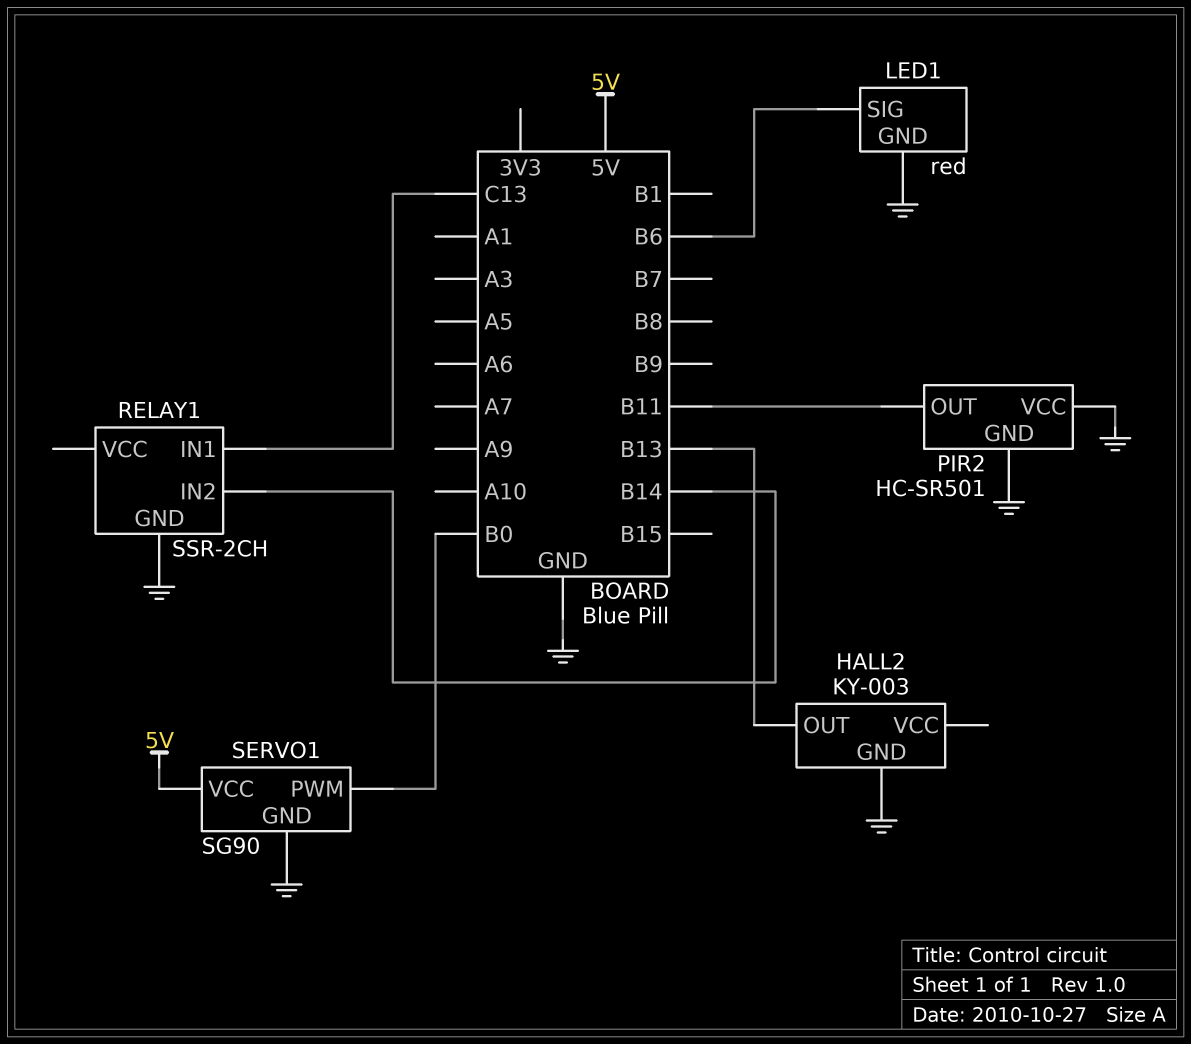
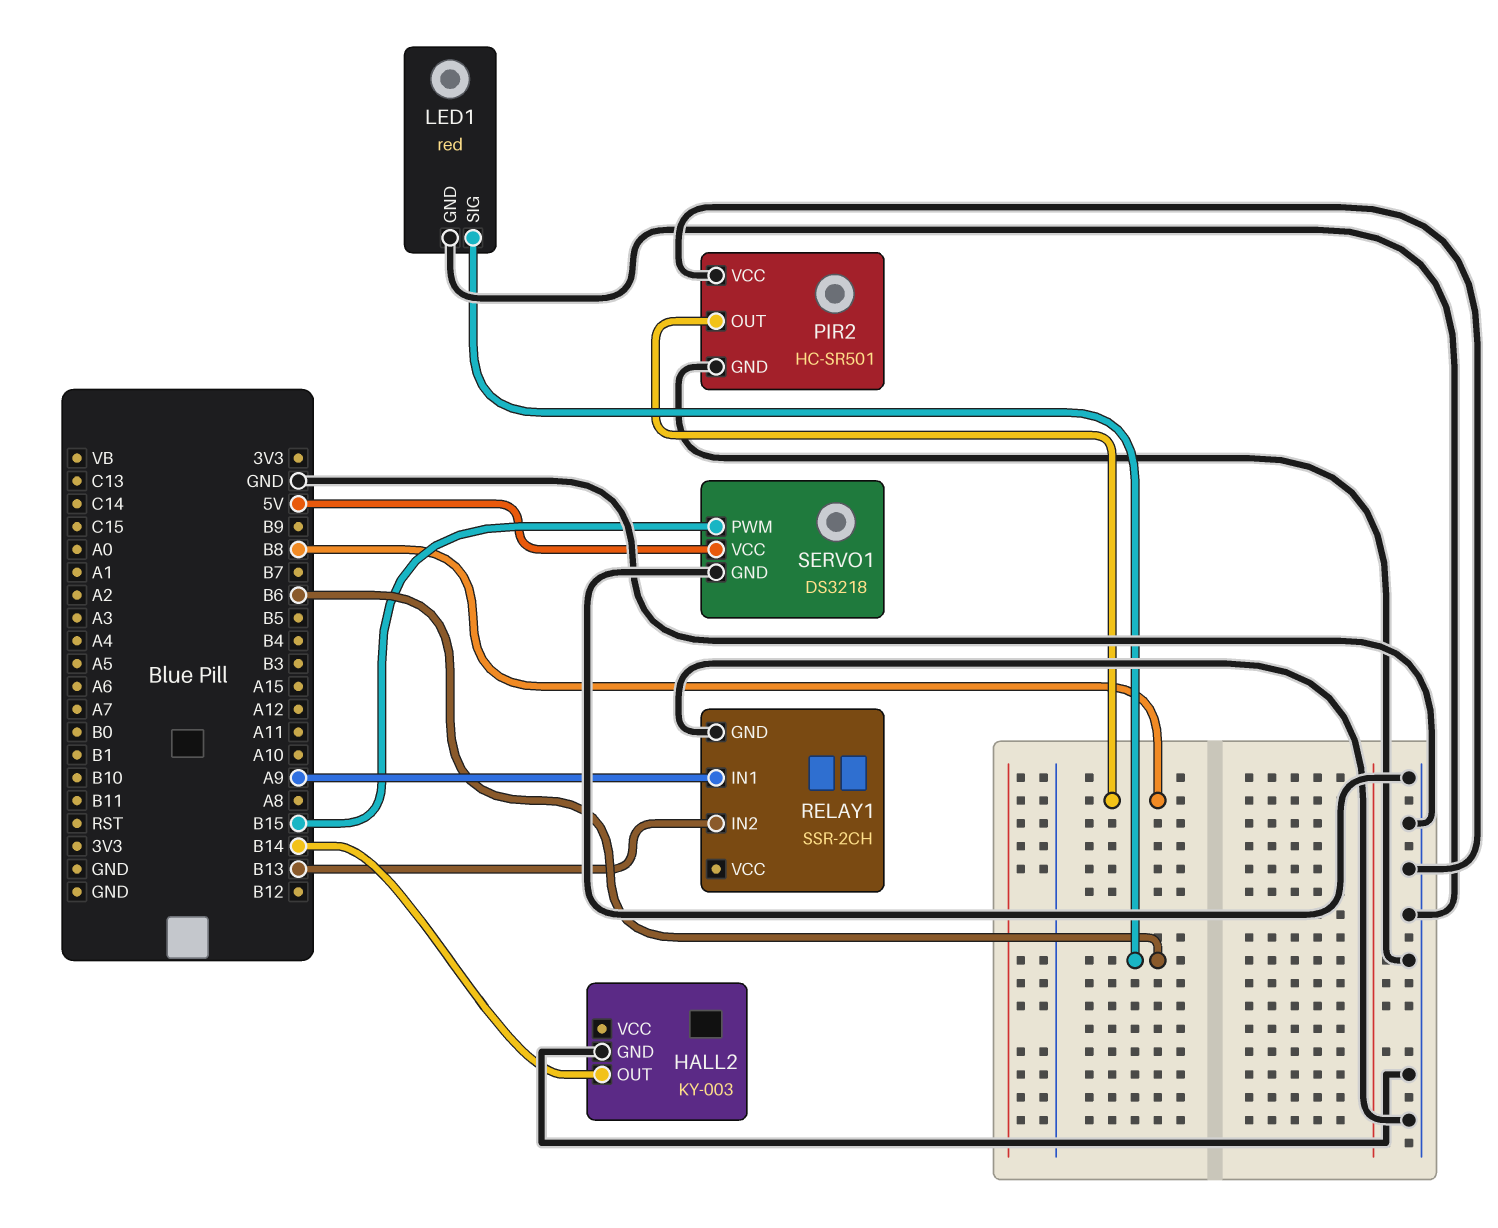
HALL2 pin OUT: B13 -> B14
PIR2 pin OUT: B11 -> B8
RELAY1 pin IN1: C13 -> A9
RELAY1 pin IN2: B14 -> B13
SERVO1: SG90 -> DS3218
SERVO1 pin PWM: B0 -> B15

